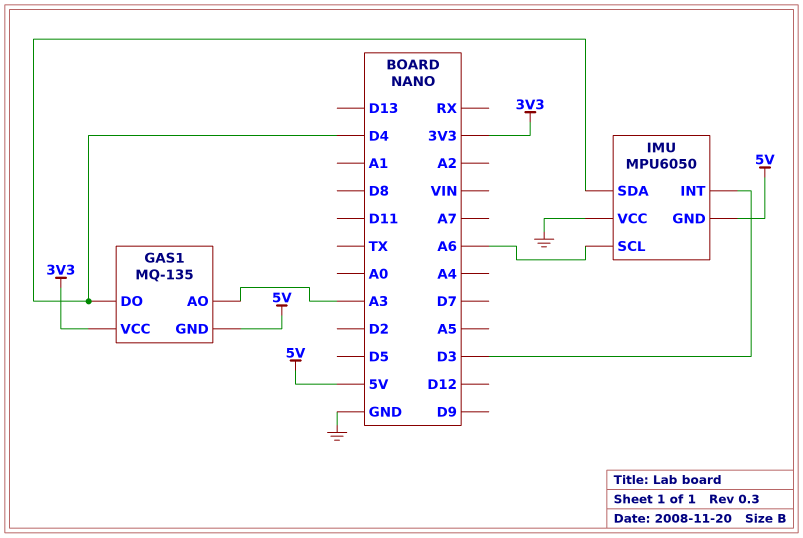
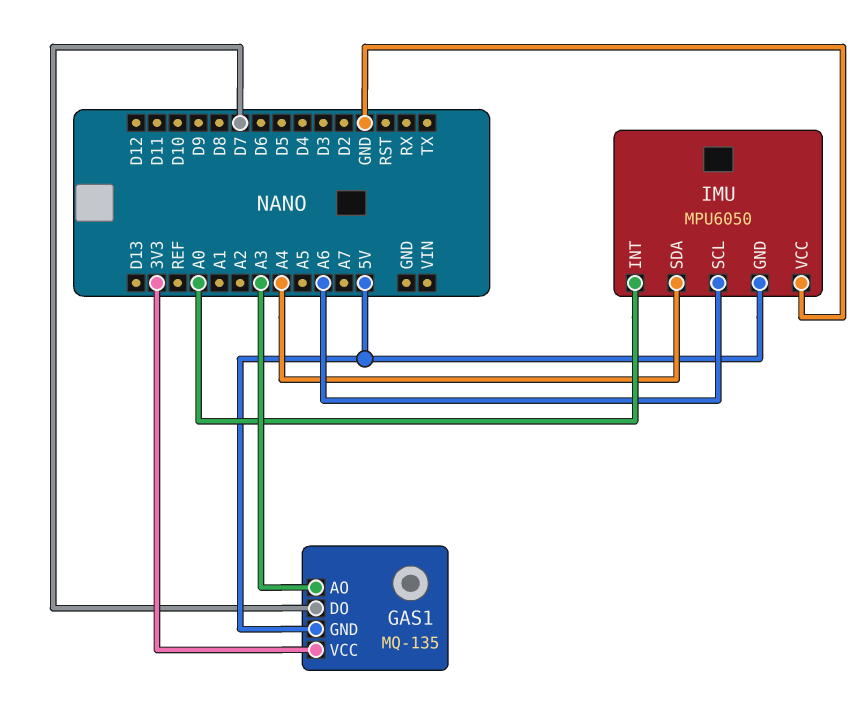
GAS1 pin DO: D4 -> D7
IMU pin INT: D3 -> A0
IMU pin SDA: D4 -> A4

